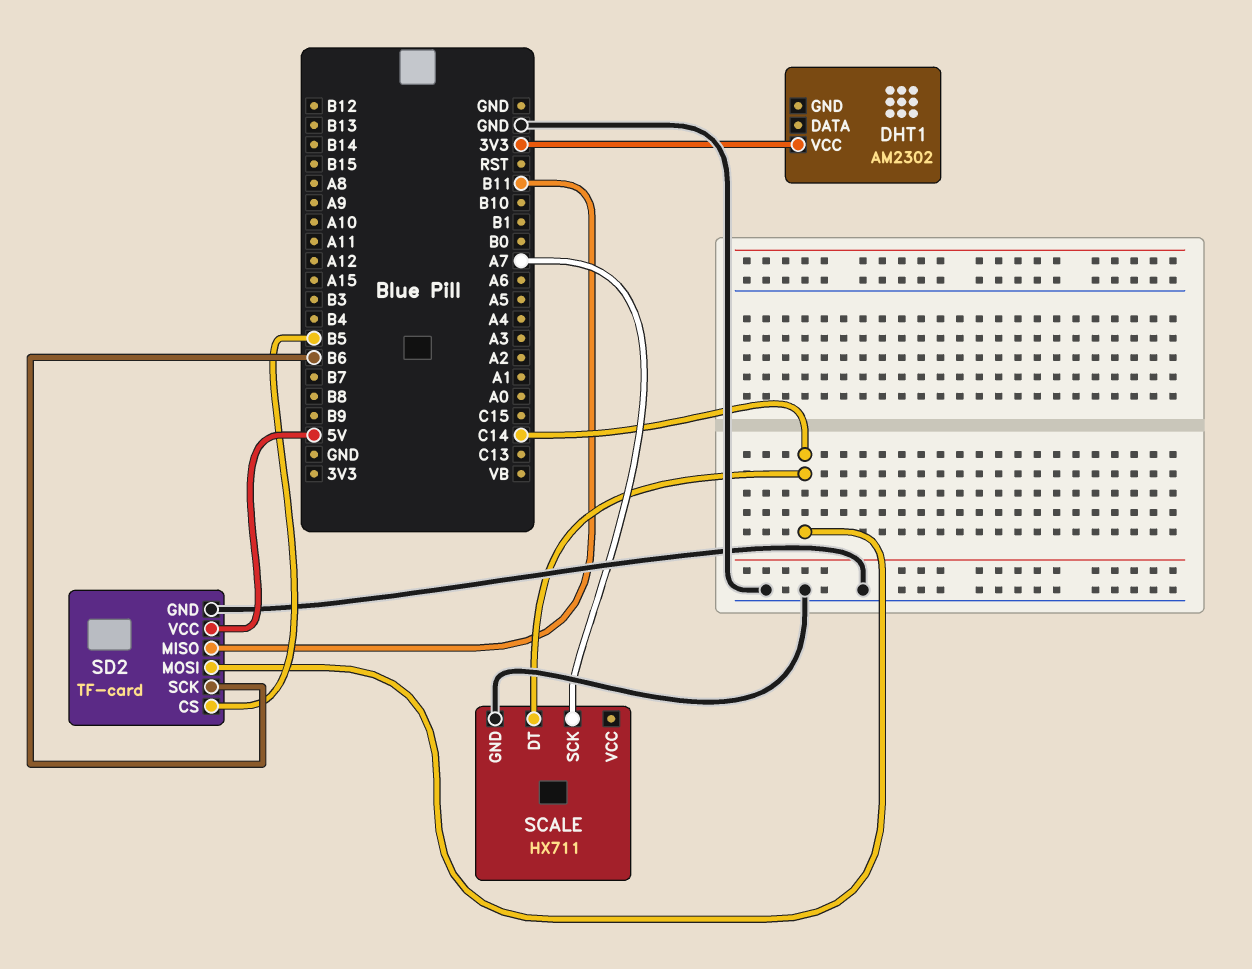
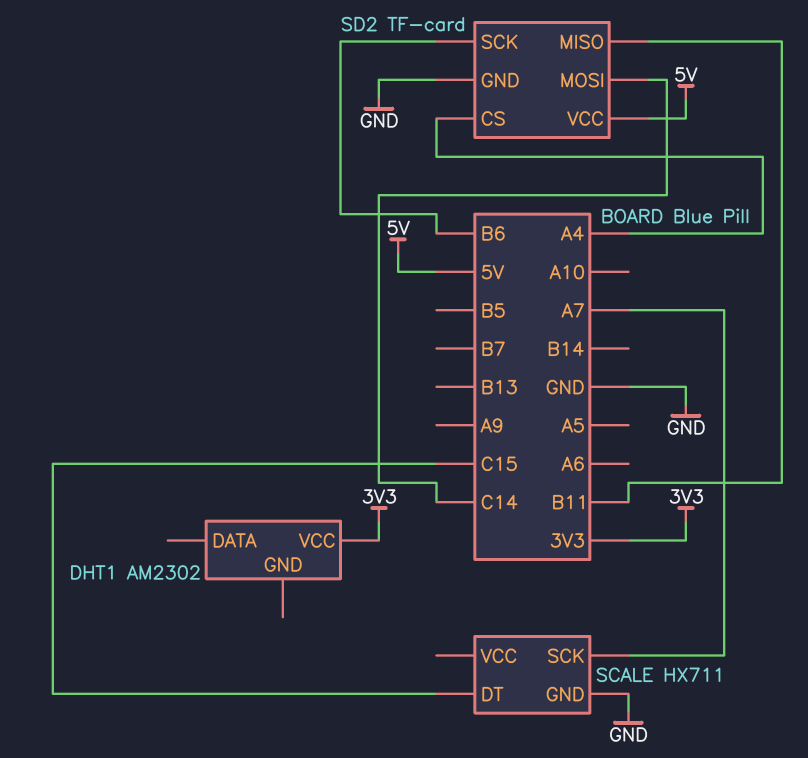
SCALE pin DT: C14 -> C15
SD2 pin CS: B5 -> A4

